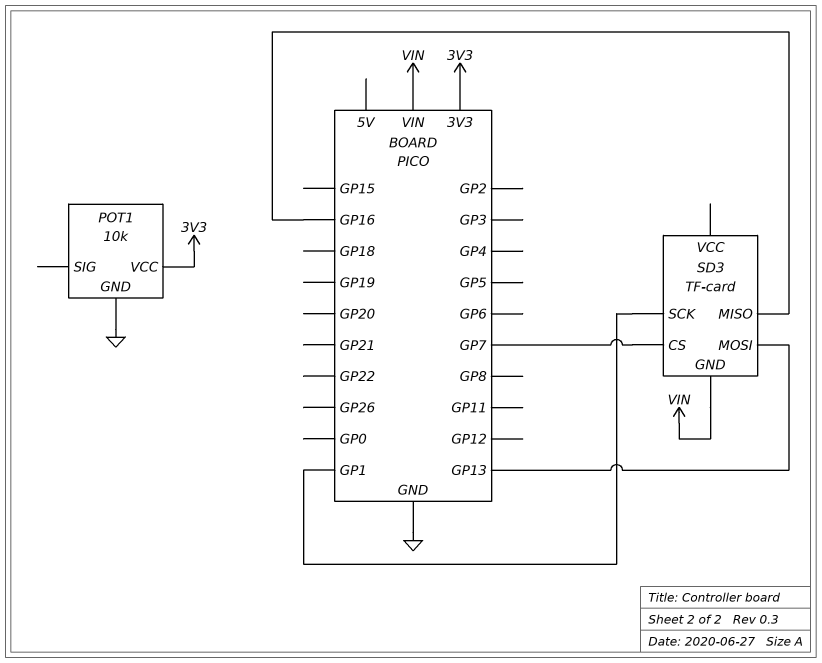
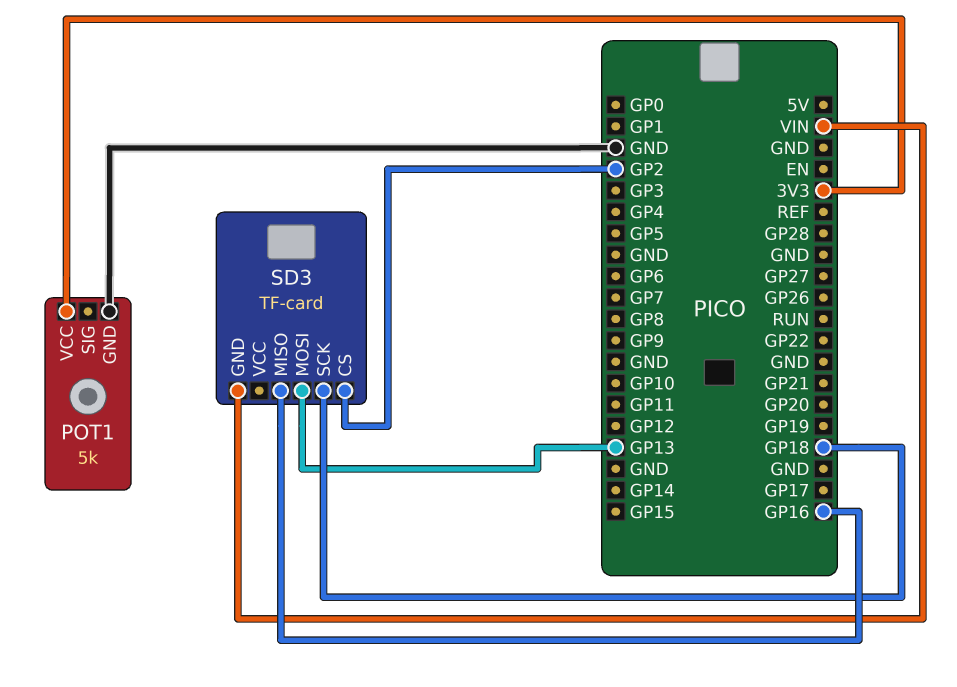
POT1: 10k -> 5k
SD3 pin CS: GP7 -> GP2
SD3 pin SCK: GP1 -> GP18

